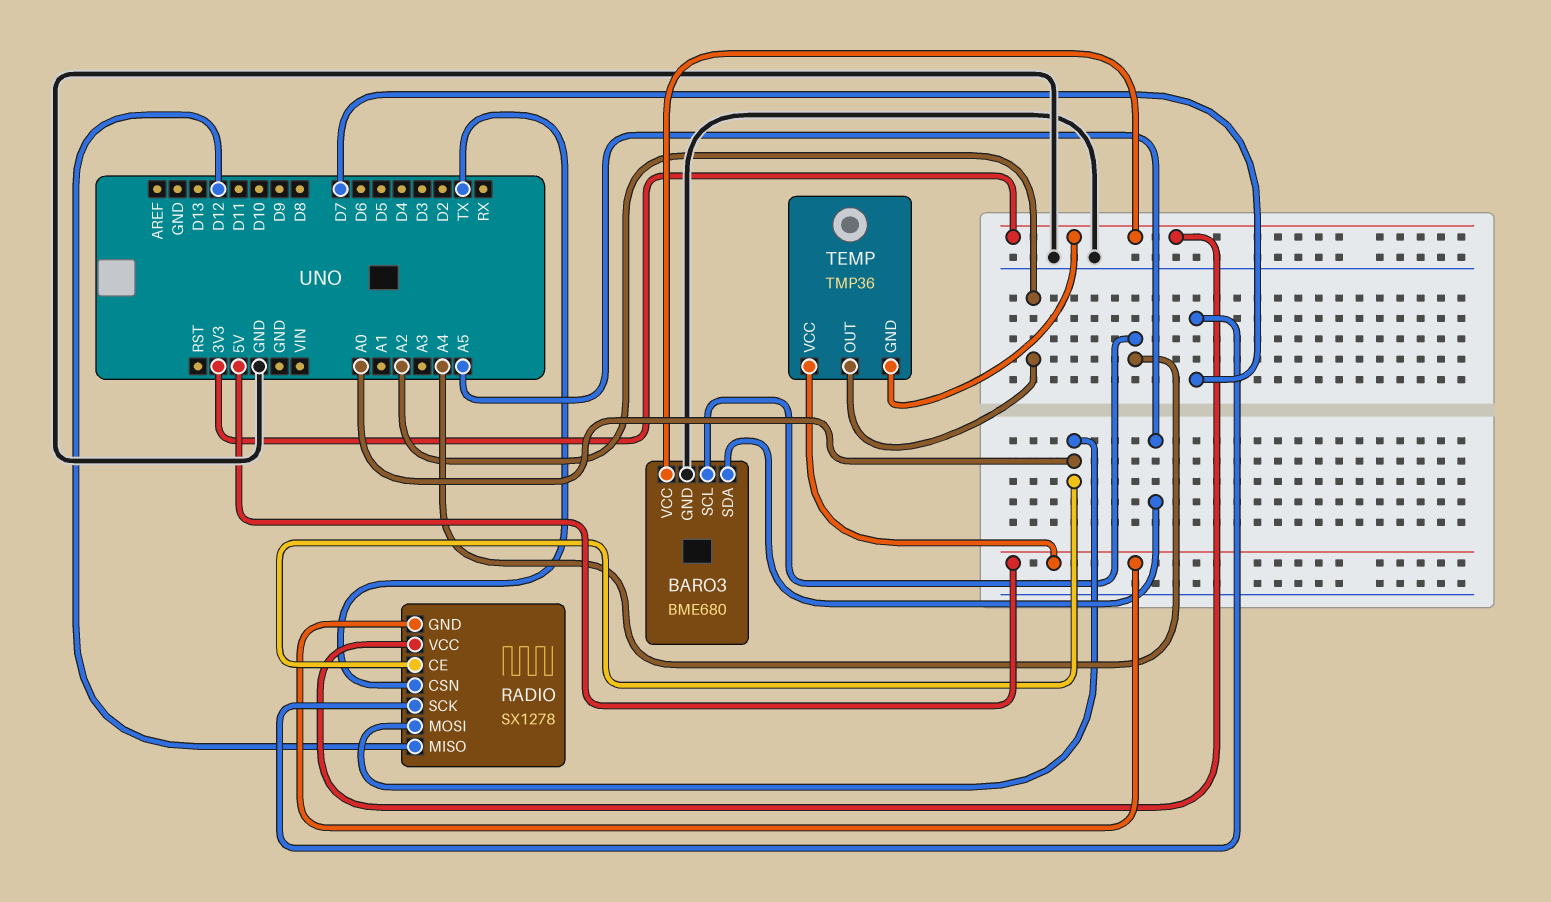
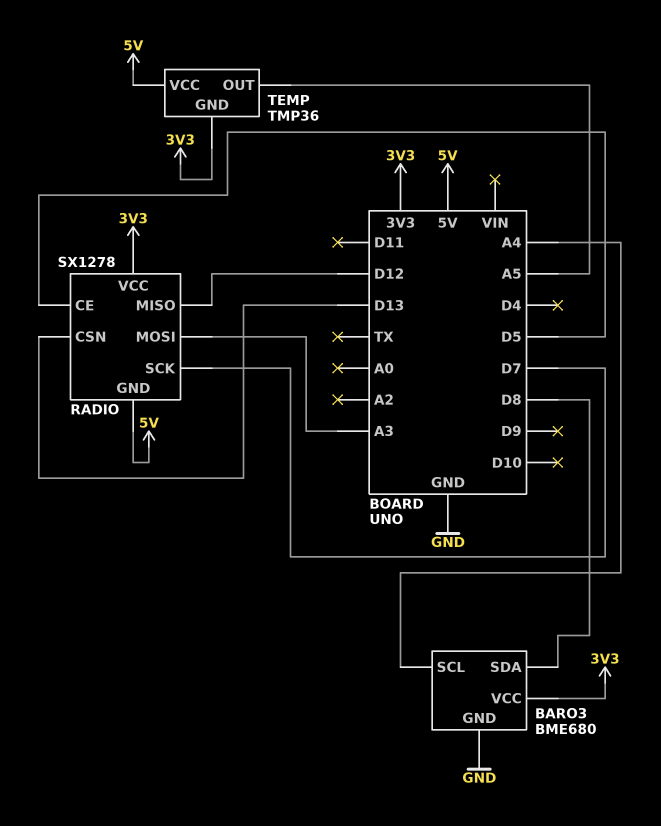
BARO3 pin SDA: A5 -> D8
RADIO pin CE: A0 -> D5
RADIO pin CSN: TX -> D13
RADIO pin MOSI: A0 -> A3
TEMP pin OUT: A2 -> A5

